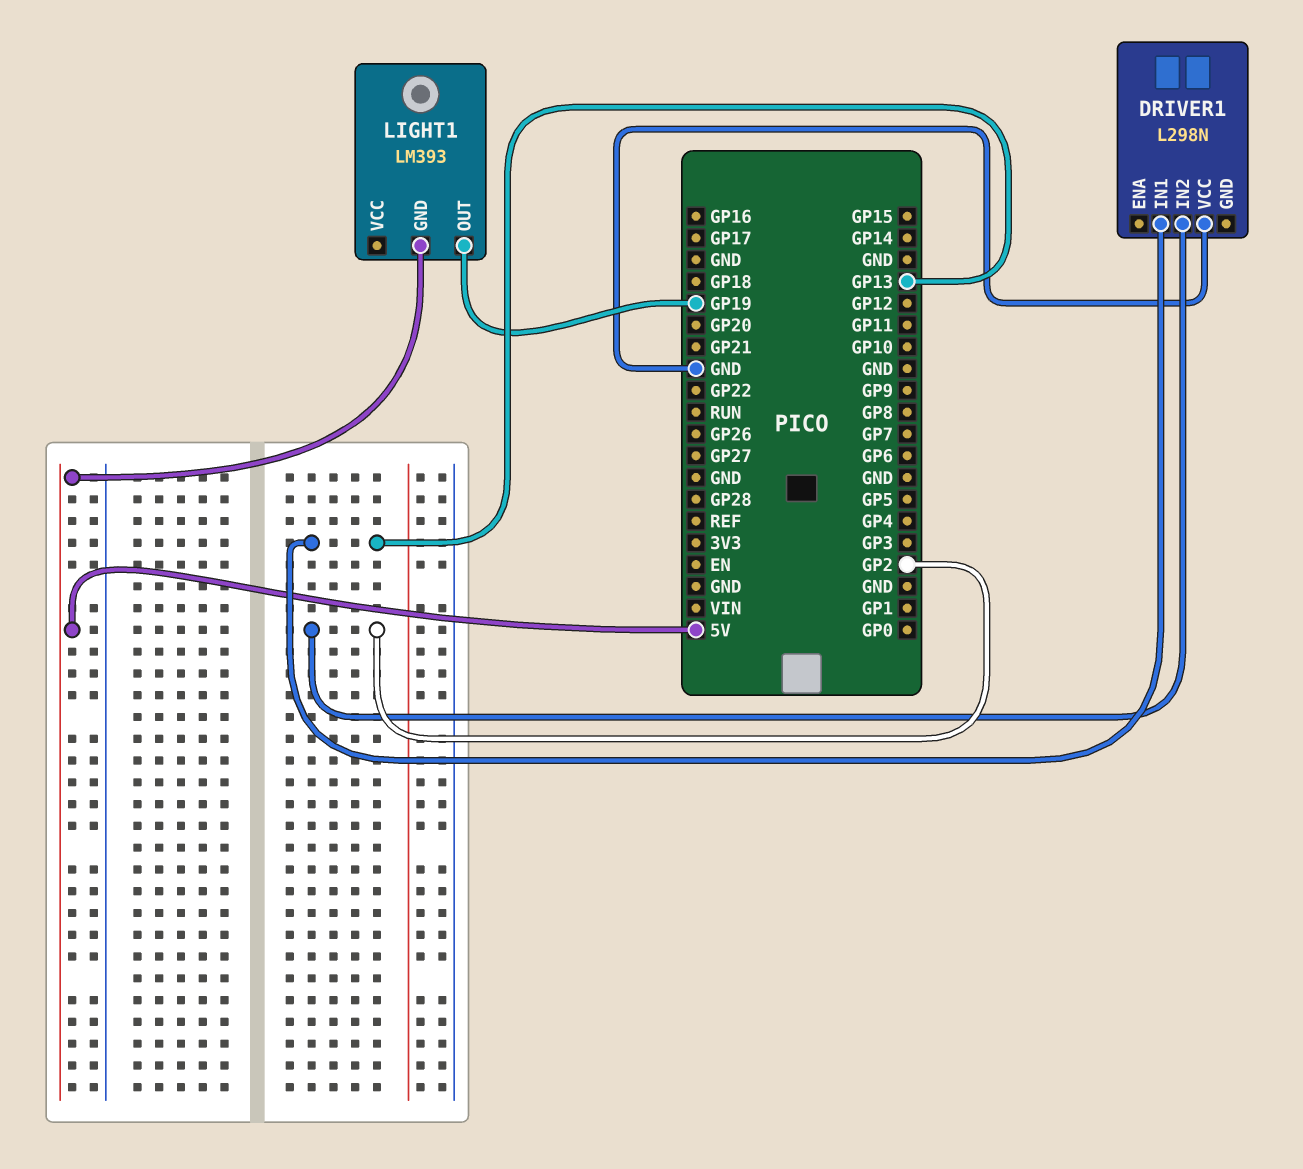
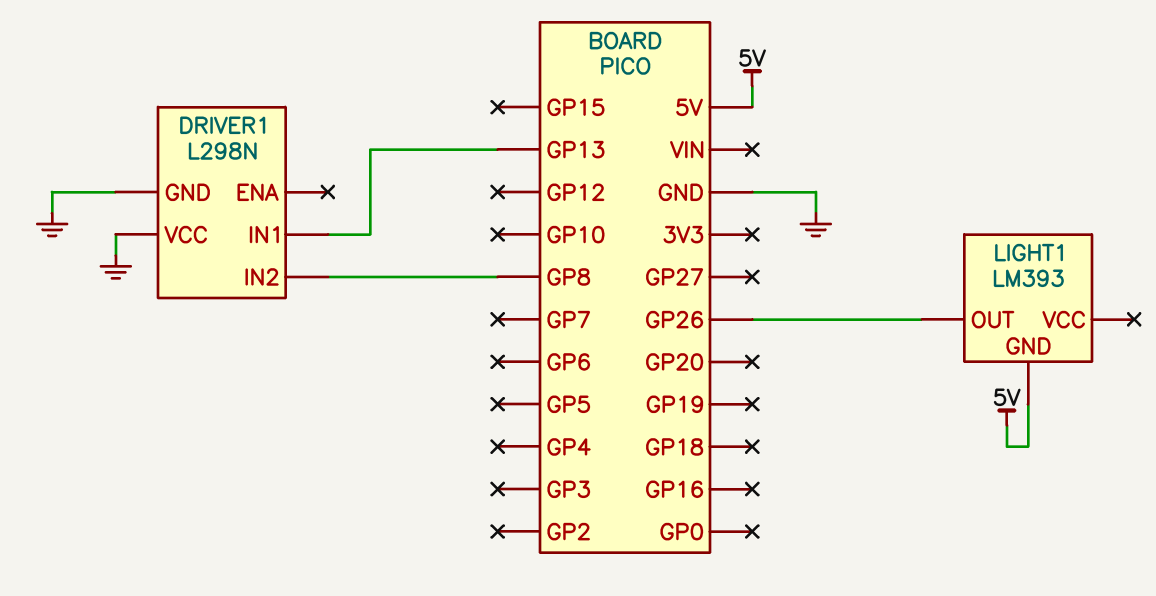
DRIVER1 pin GND: none -> GND
DRIVER1 pin IN2: GP2 -> GP8
LIGHT1 pin OUT: GP19 -> GP26

